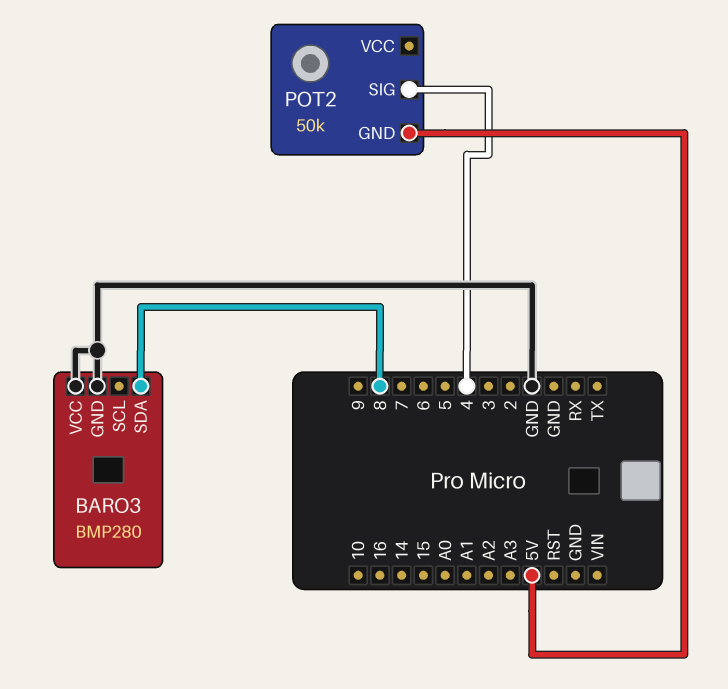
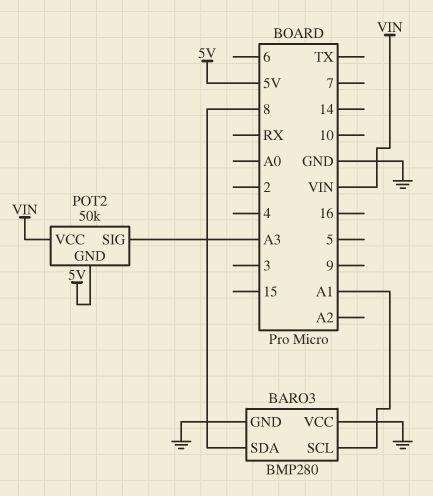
BARO3 pin SCL: none -> A1
POT2 pin SIG: 4 -> A3
POT2 pin VCC: none -> VIN

